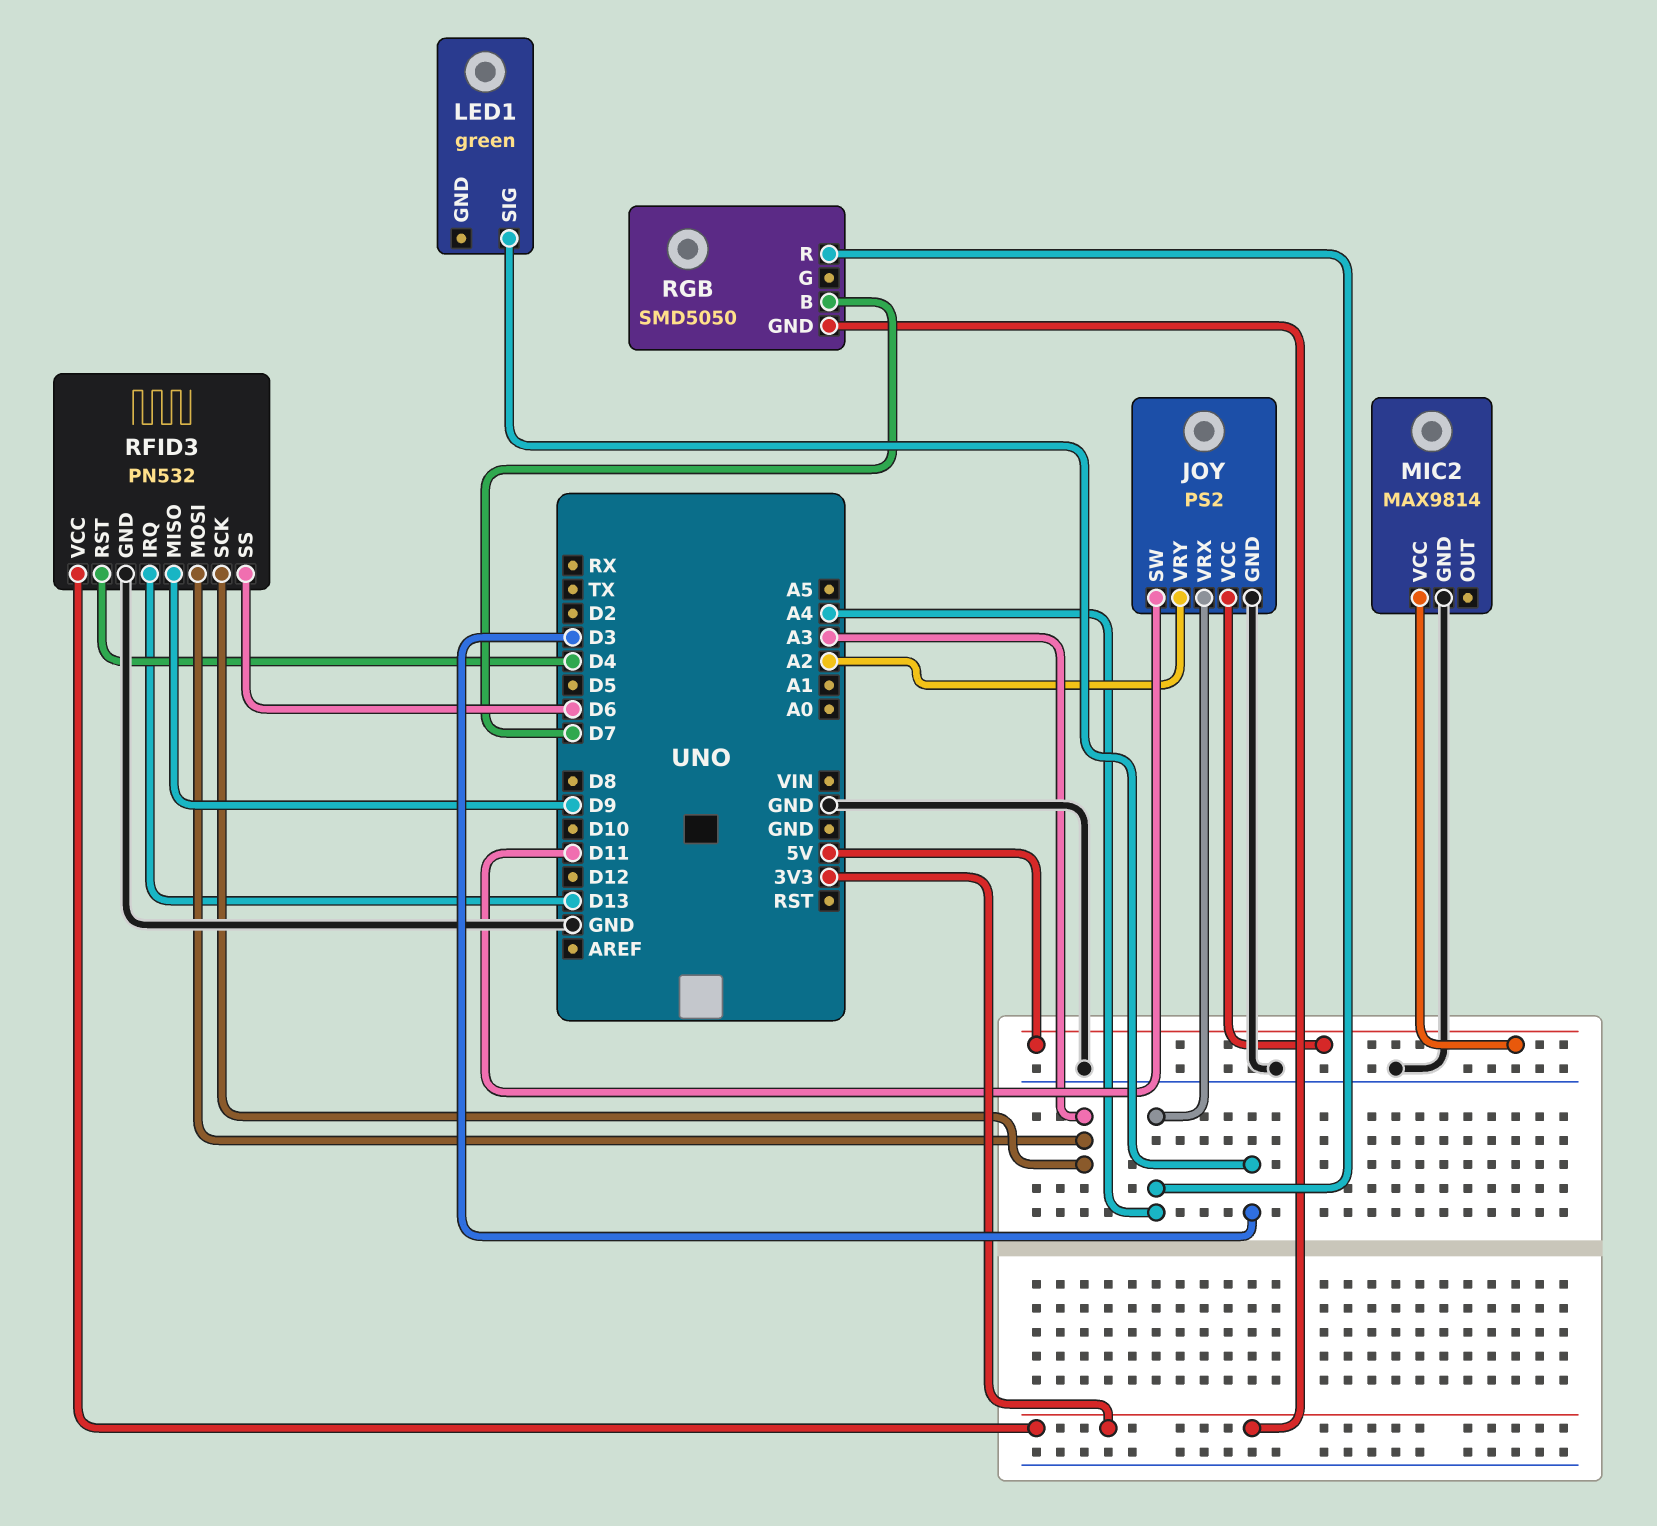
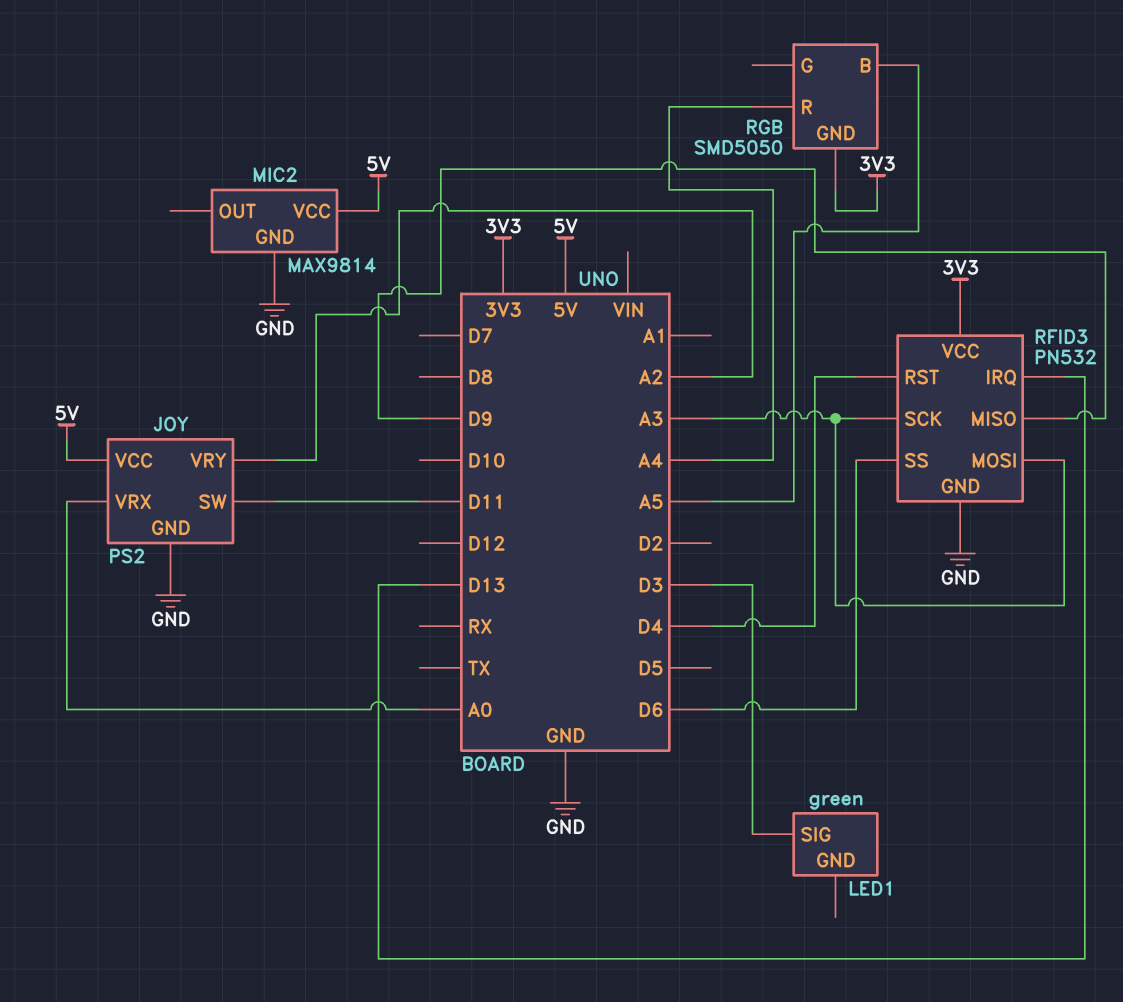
JOY pin VRX: A4 -> A0
RGB pin B: D7 -> A5

